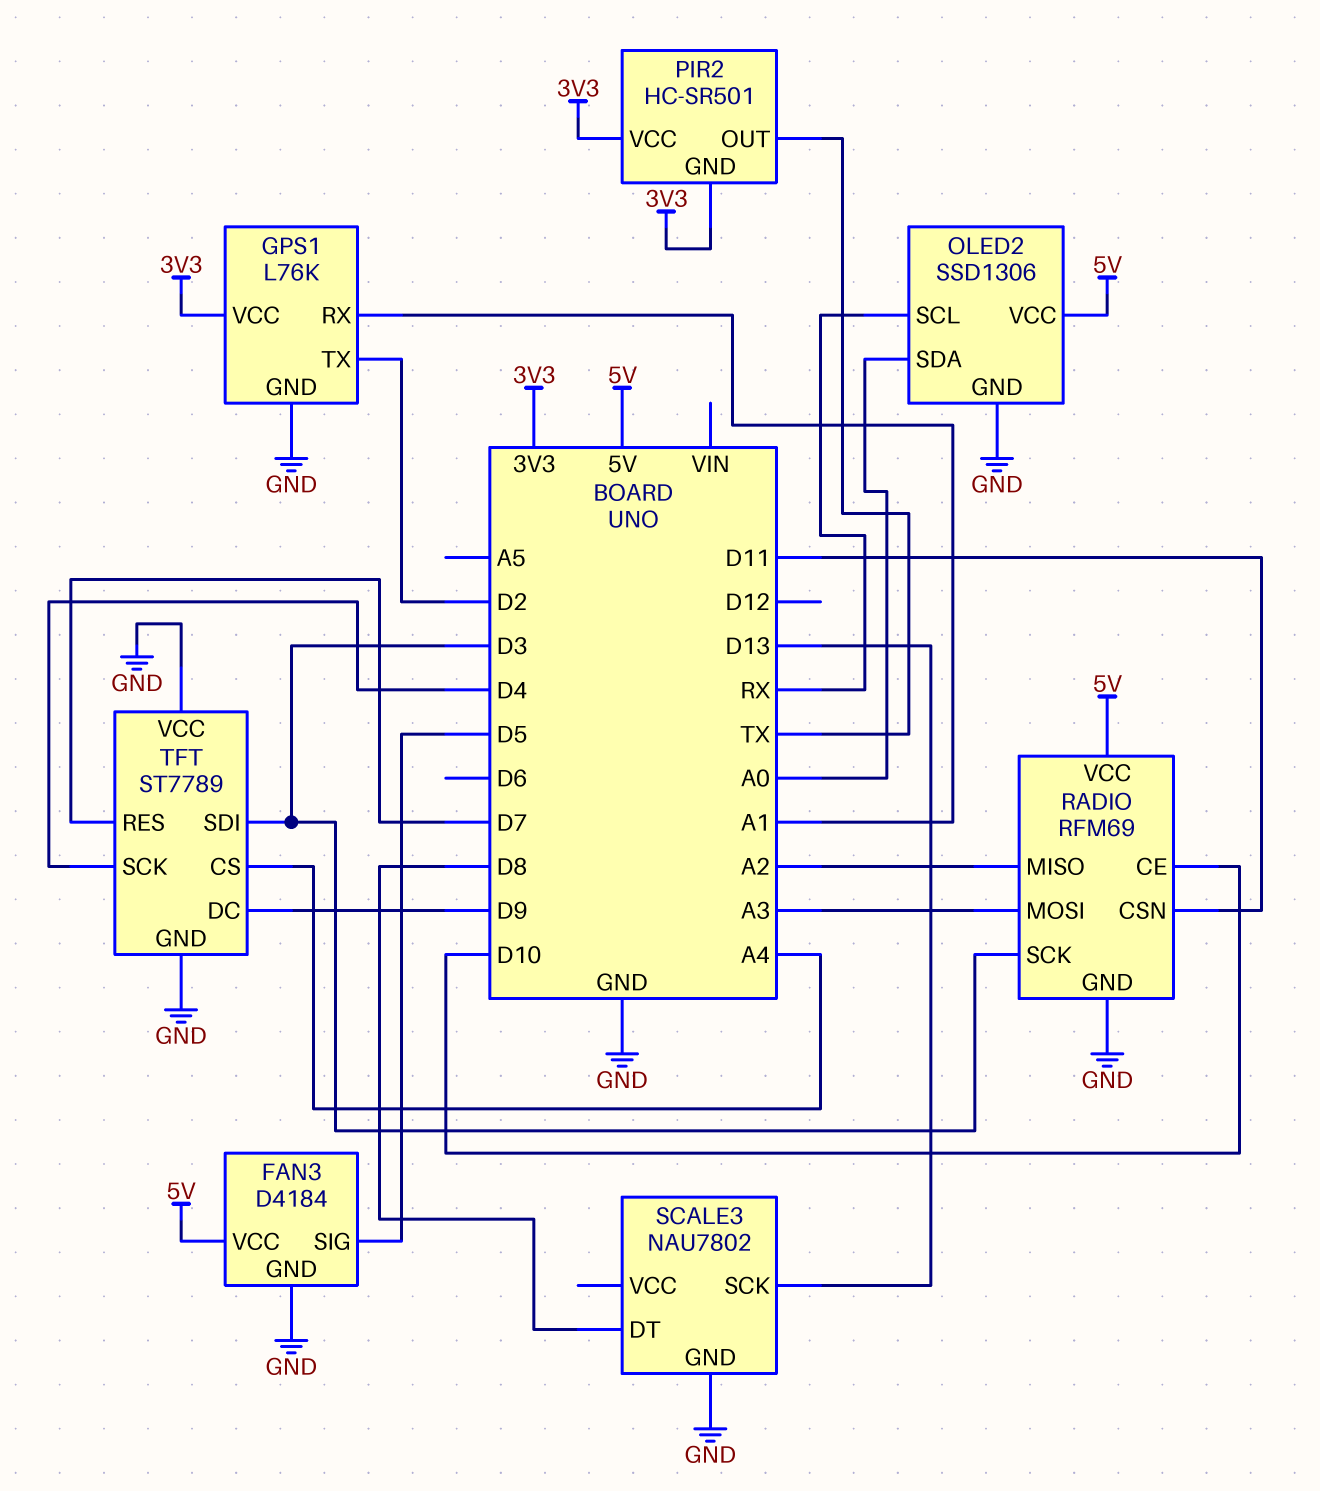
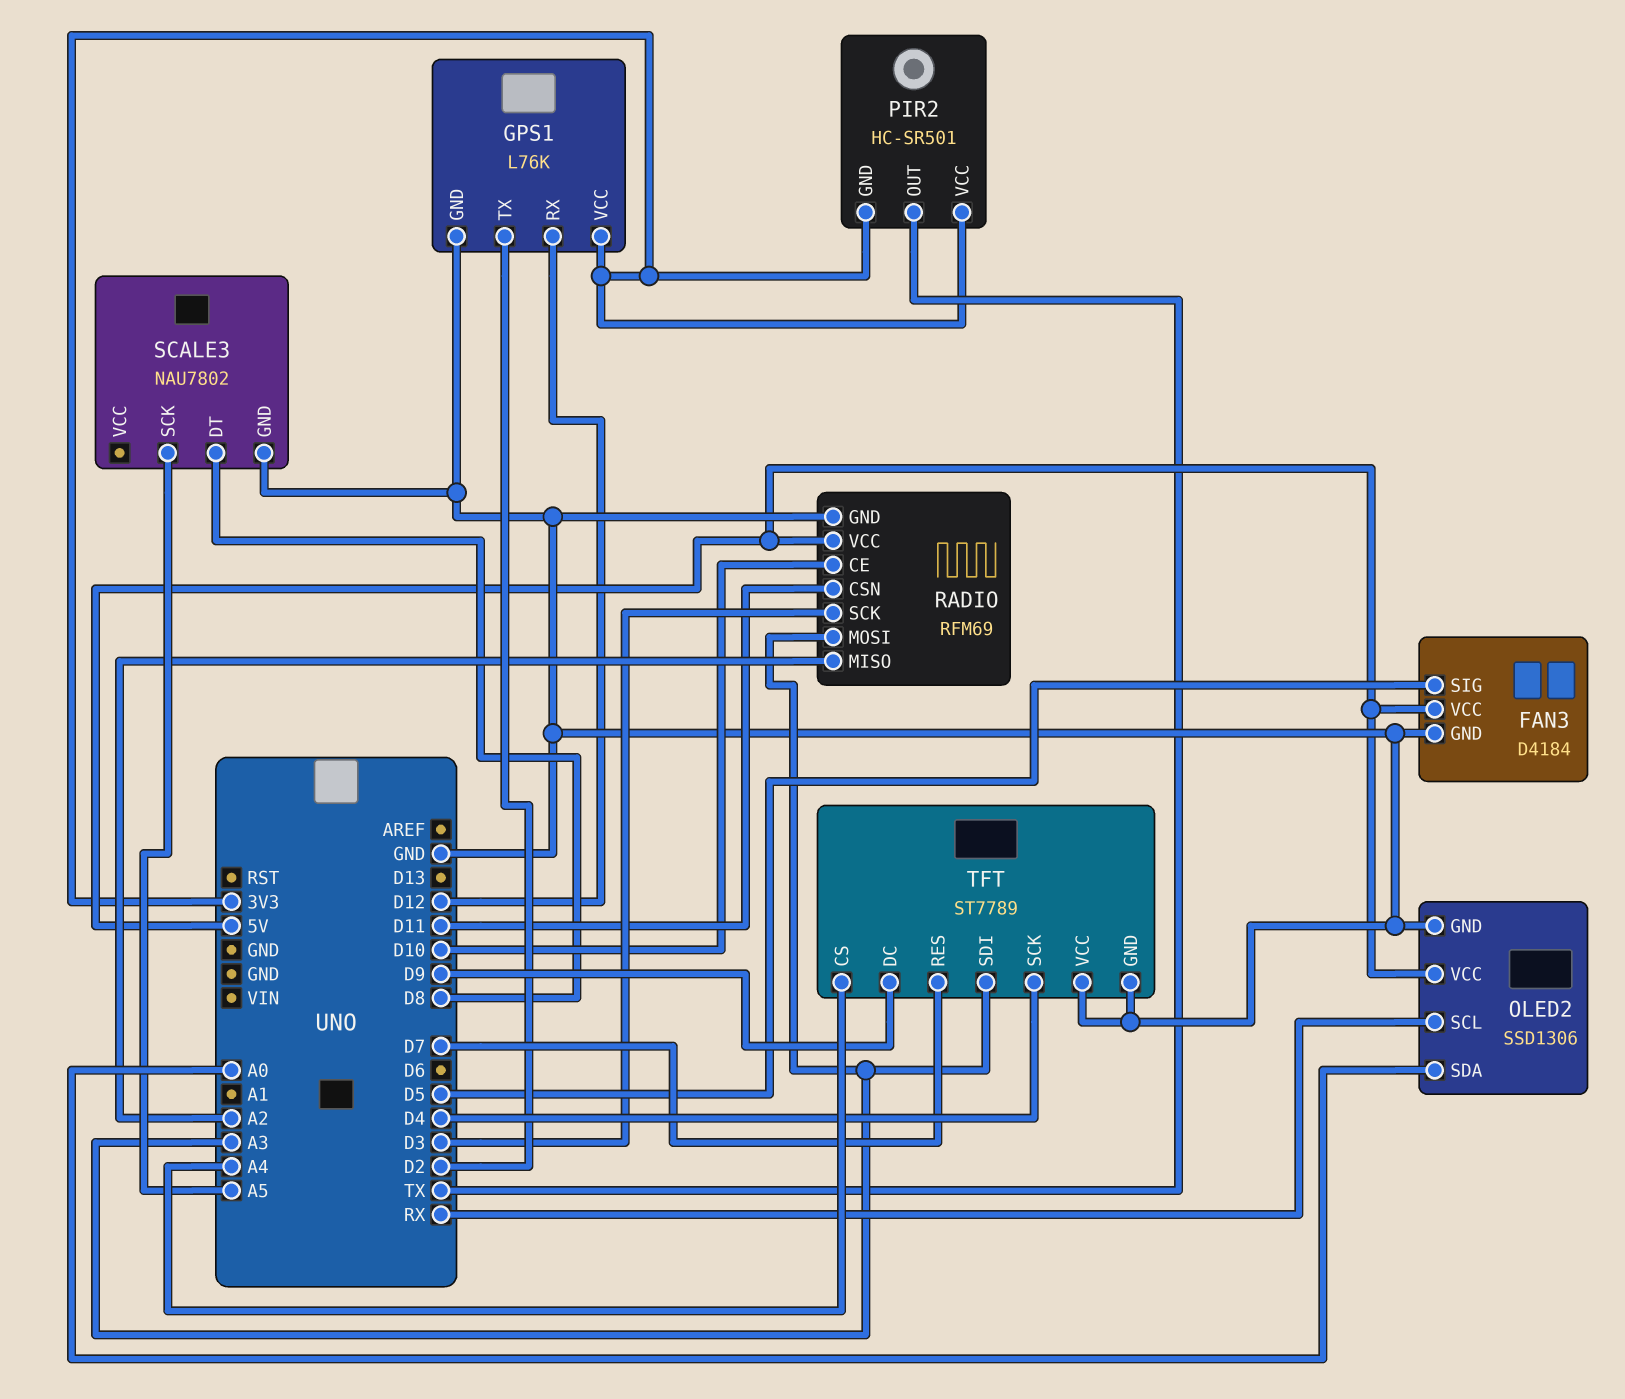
GPS1 pin RX: A1 -> D12
SCALE3 pin SCK: D13 -> A5
TFT pin SDI: D3 -> A3

